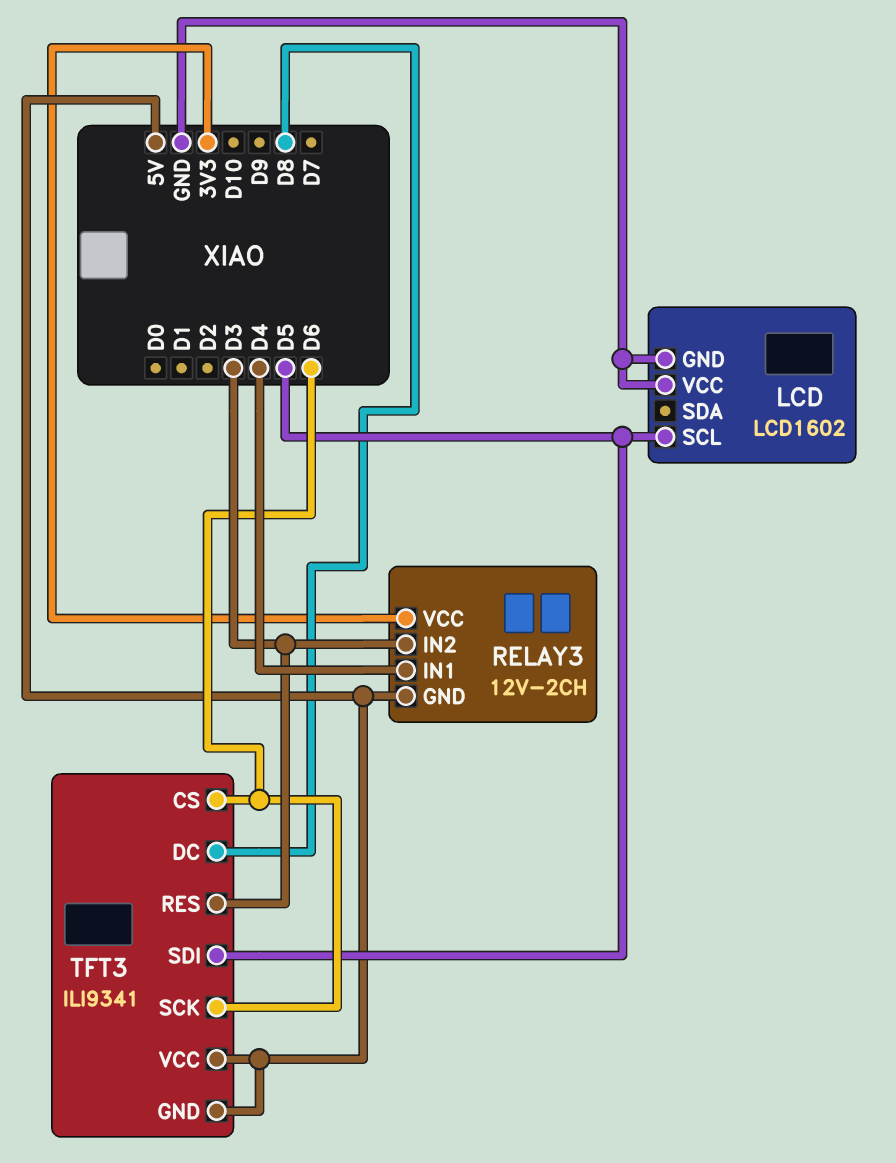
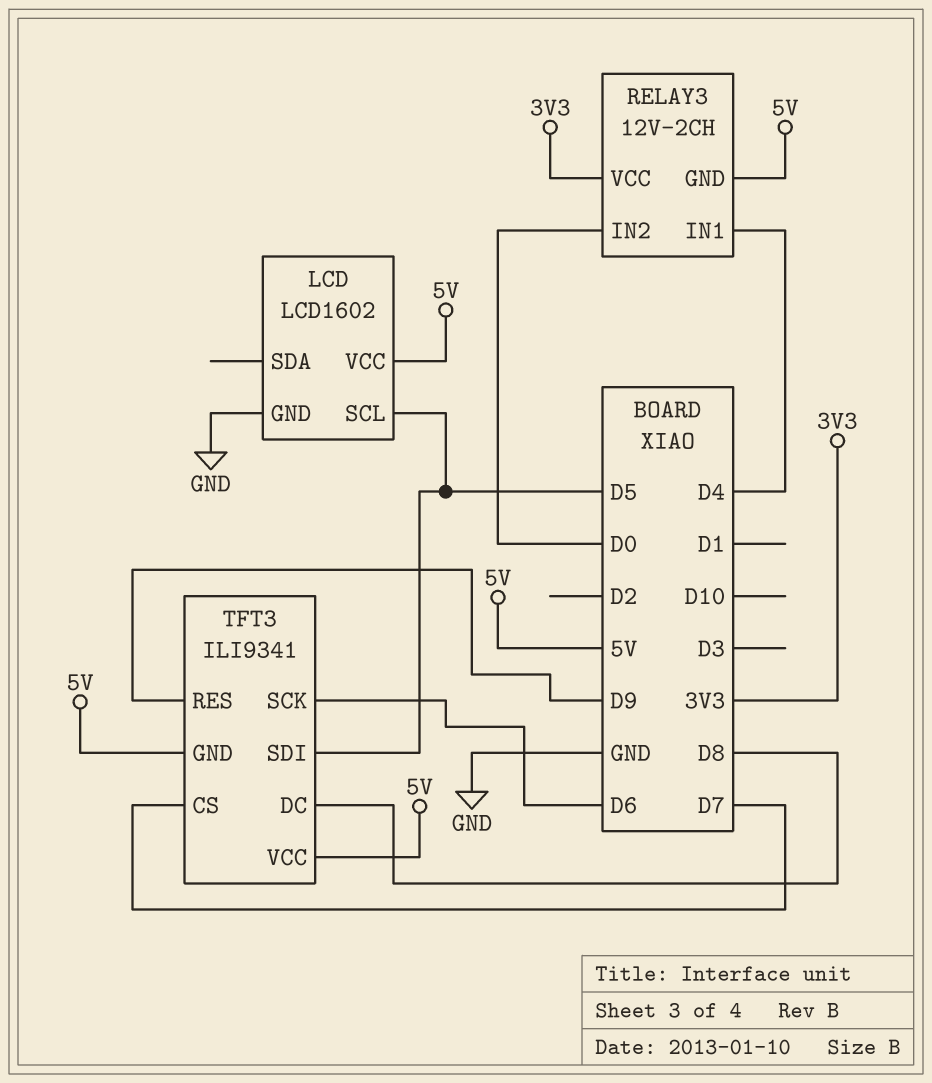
LCD pin VCC: GND -> 5V
RELAY3 pin IN2: D3 -> D0
TFT3 pin CS: D6 -> D7
TFT3 pin RES: D3 -> D9

